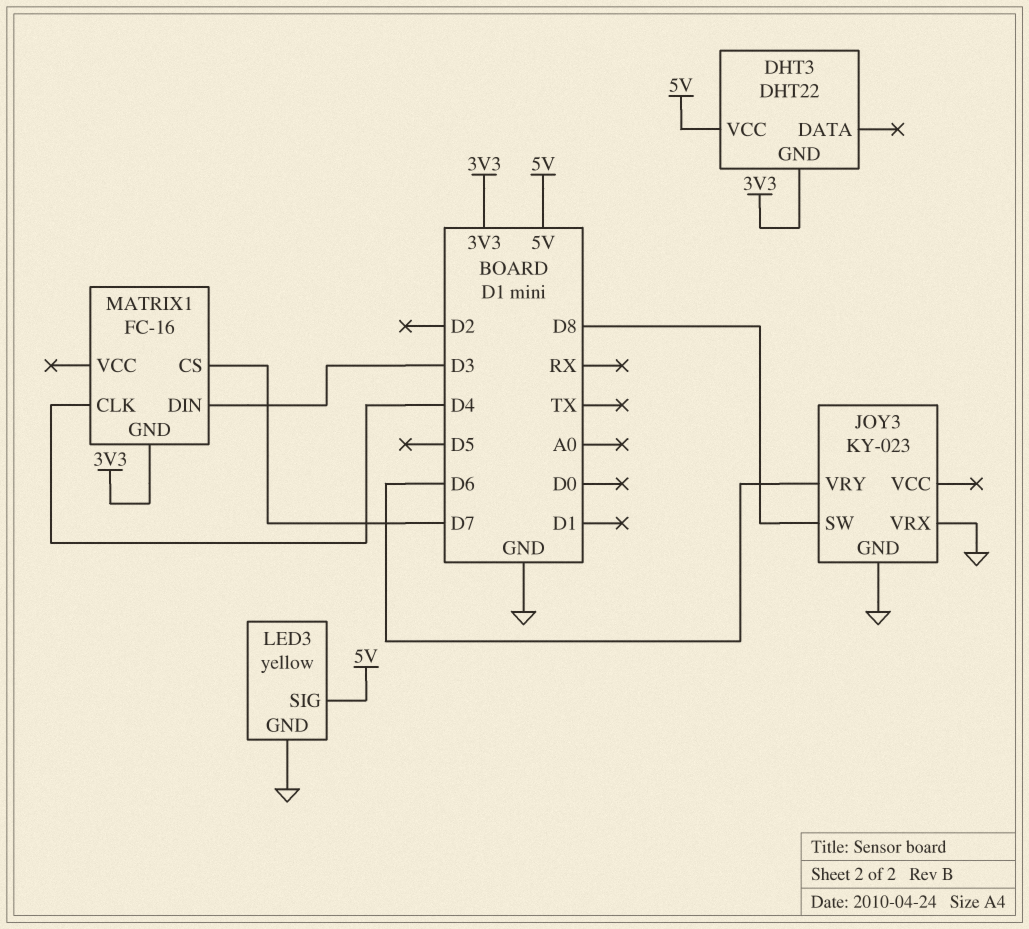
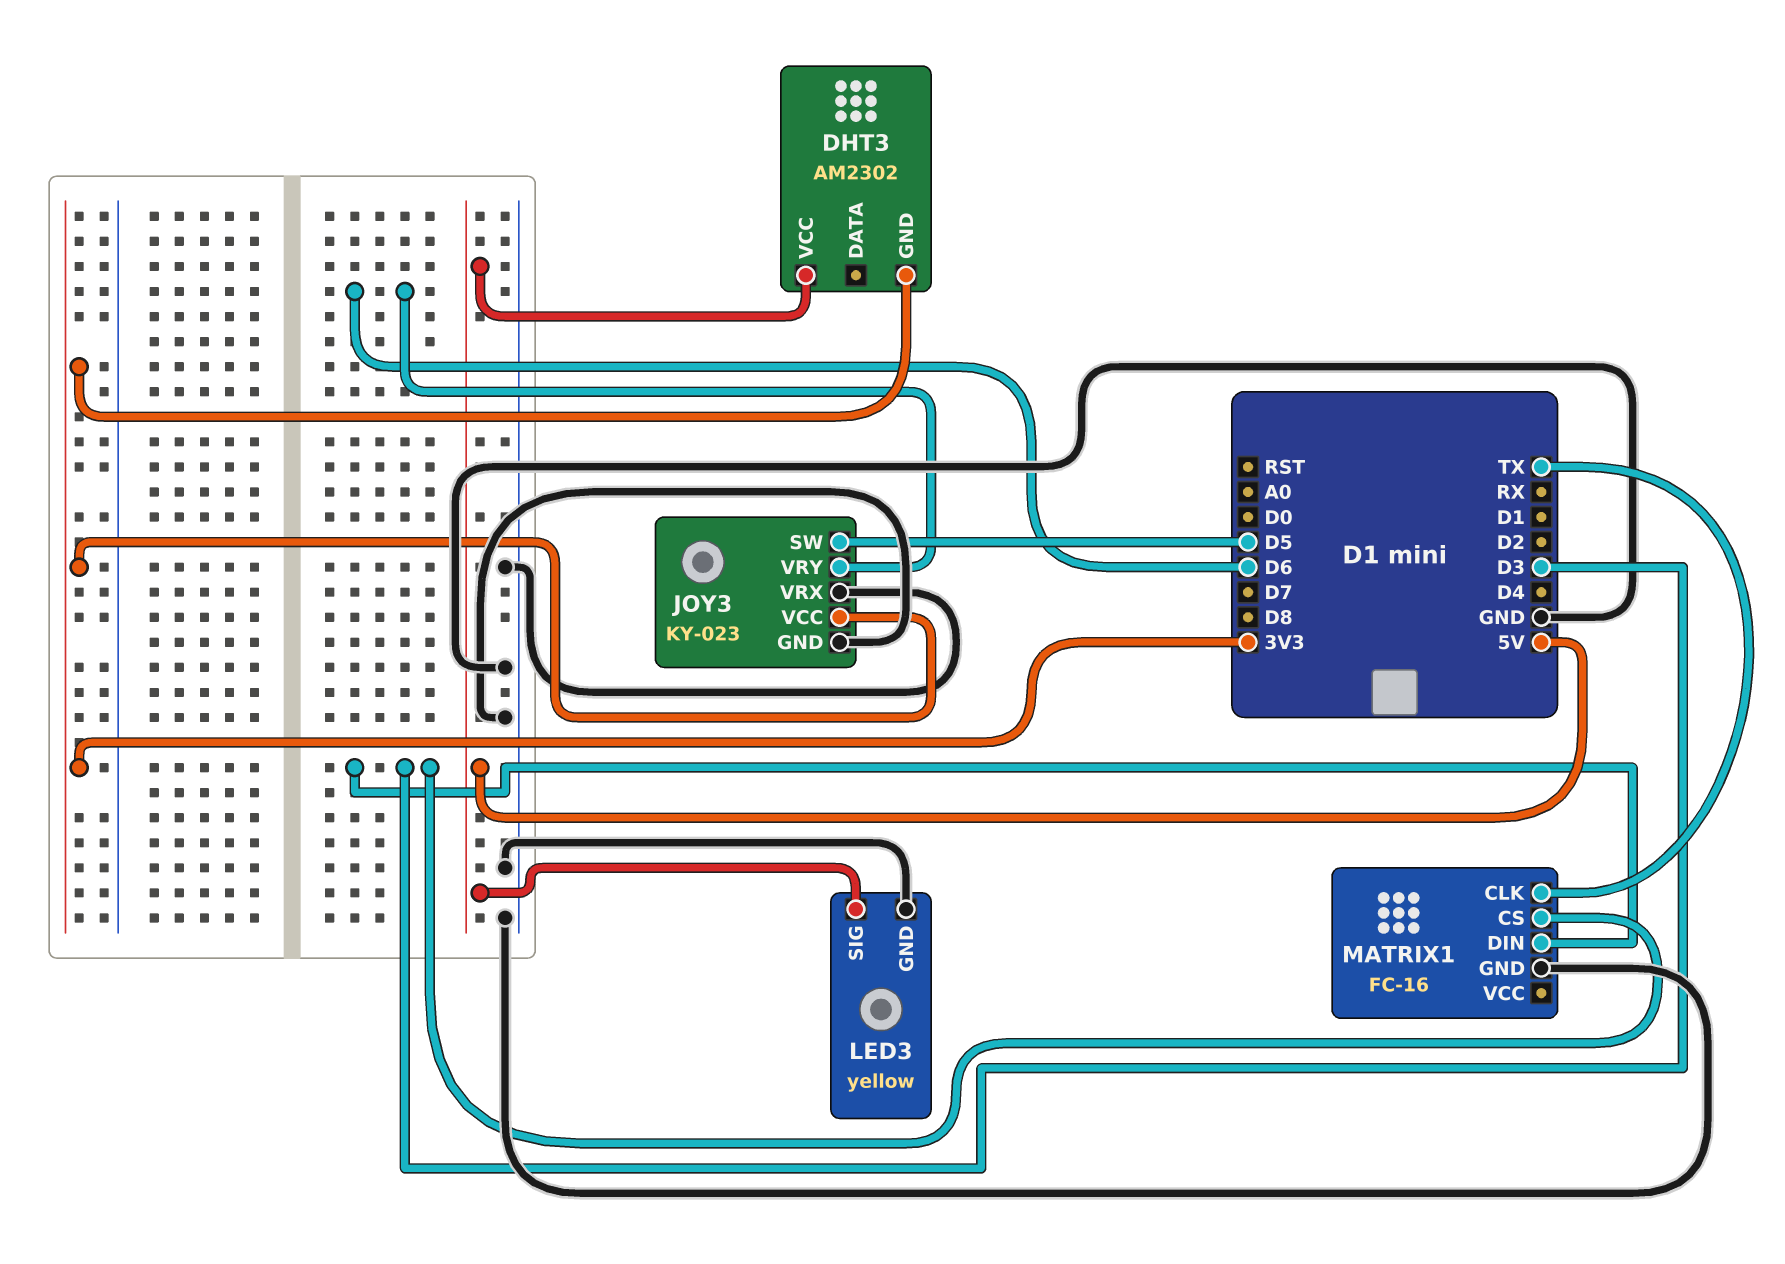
DHT3: DHT22 -> AM2302
JOY3 pin SW: D8 -> D5
JOY3 pin VCC: none -> 3V3
MATRIX1 pin CLK: D4 -> TX
MATRIX1 pin CS: D7 -> D3
MATRIX1 pin GND: 3V3 -> GND

